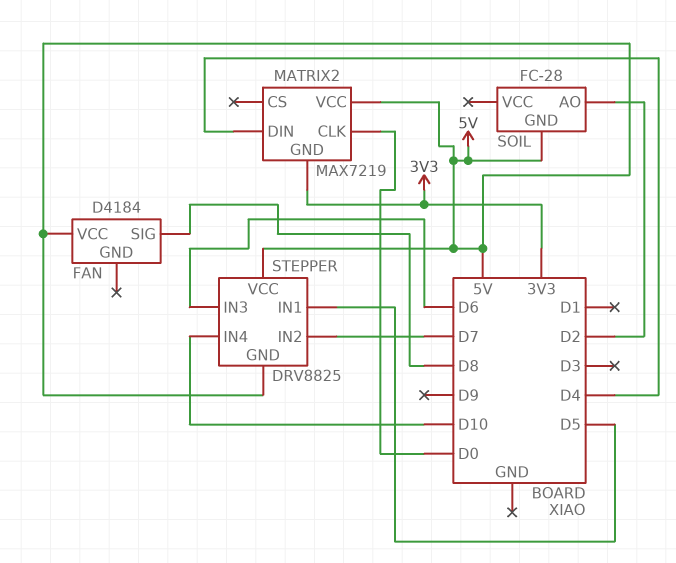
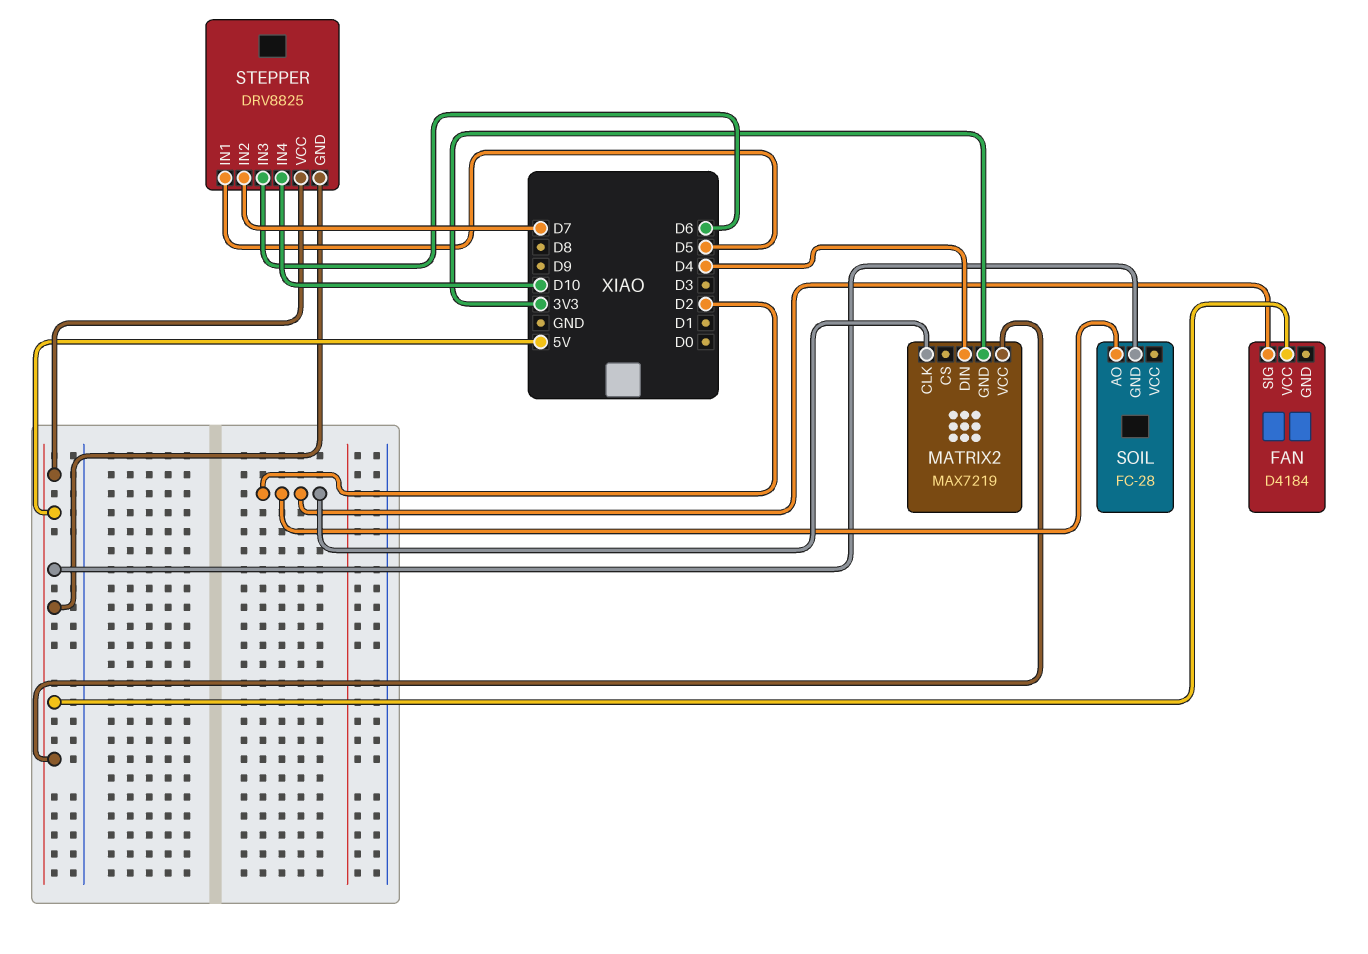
FAN pin SIG: D8 -> D2
MATRIX2 pin CLK: D0 -> D2

